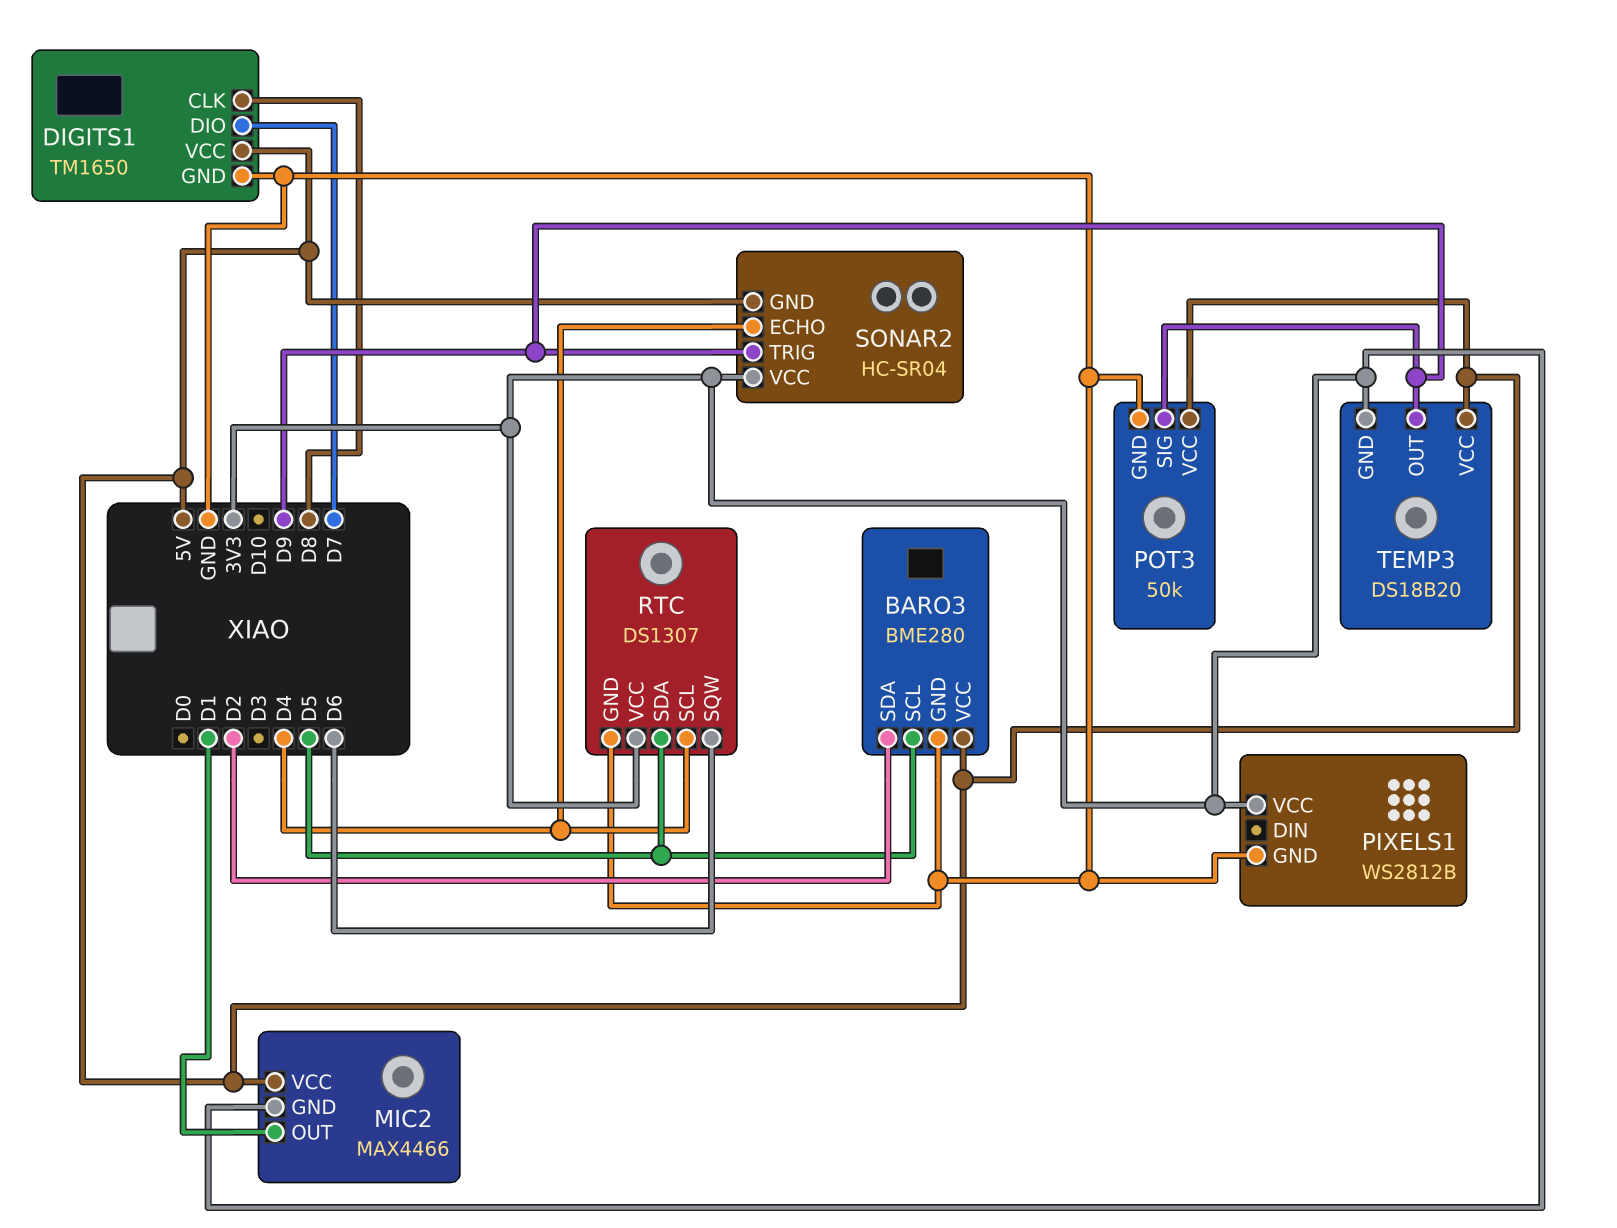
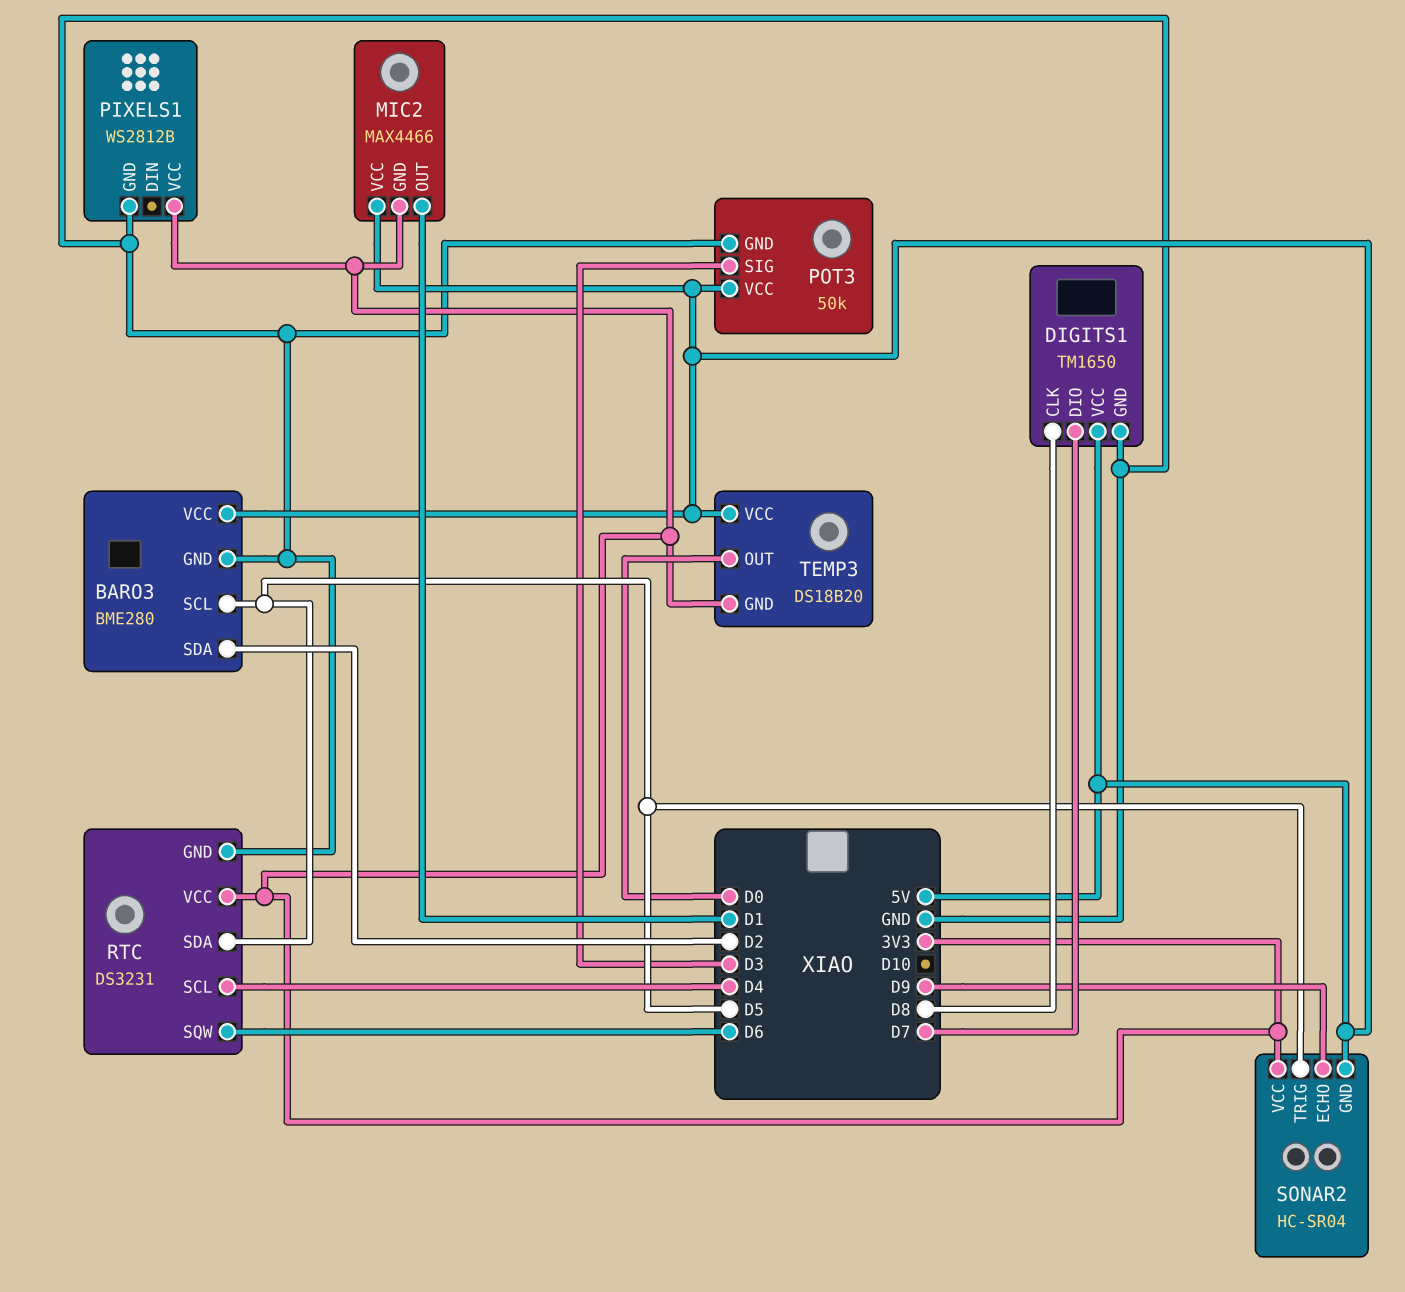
POT3 pin SIG: D9 -> D3
RTC: DS1307 -> DS3231
SONAR2 pin ECHO: D4 -> D9
SONAR2 pin TRIG: D9 -> D5
TEMP3 pin OUT: D9 -> D0

